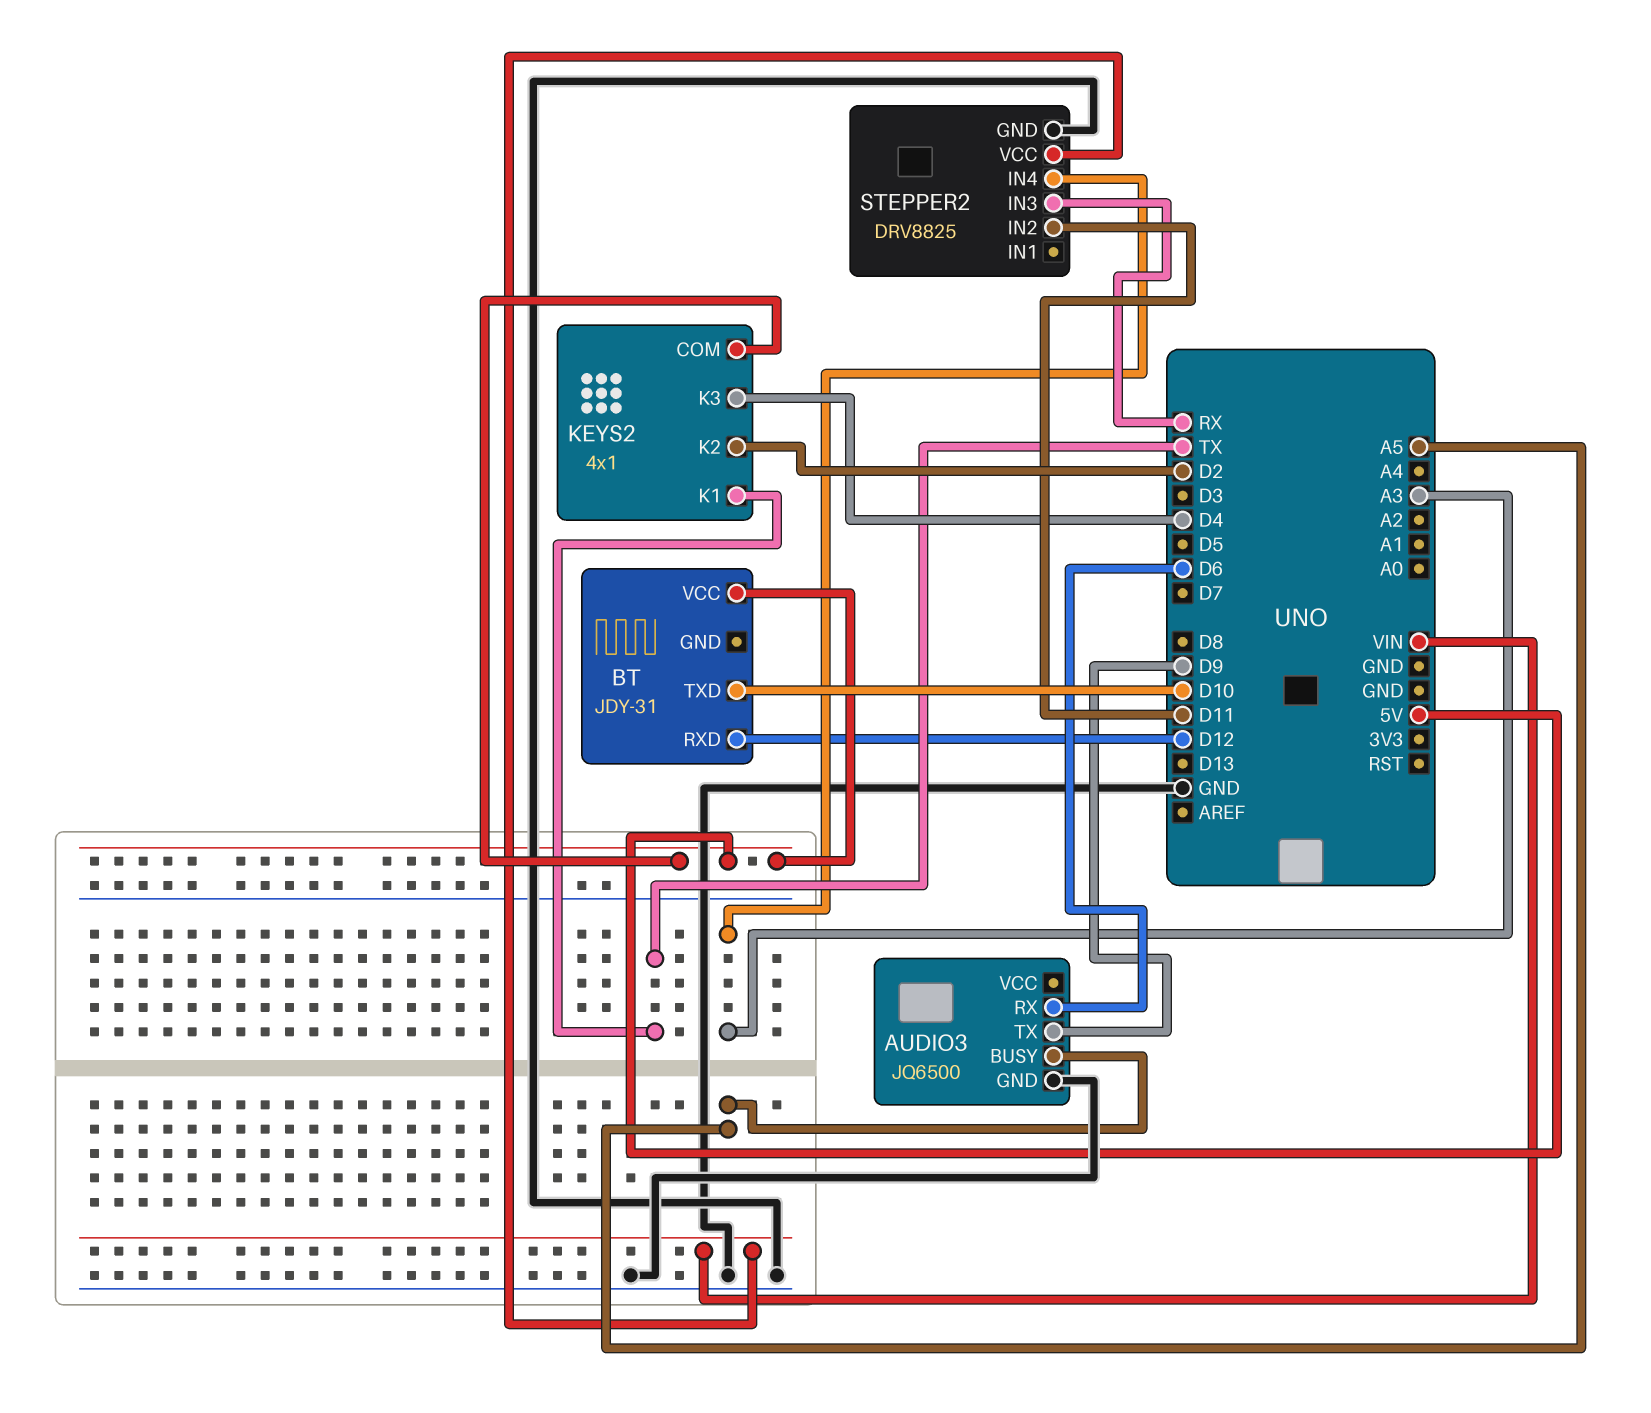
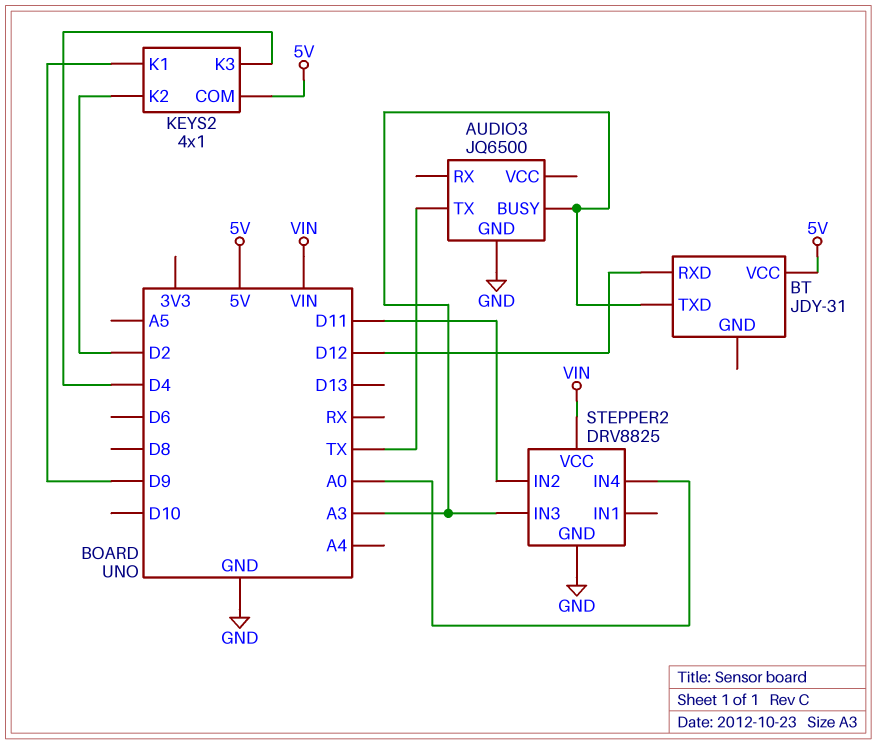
AUDIO3 pin BUSY: A5 -> A3
AUDIO3 pin RX: D6 -> none
AUDIO3 pin TX: D9 -> TX
BT pin TXD: D10 -> A3
KEYS2 pin K1: TX -> D9
STEPPER2 pin IN3: RX -> A3
STEPPER2 pin IN4: A3 -> A0

